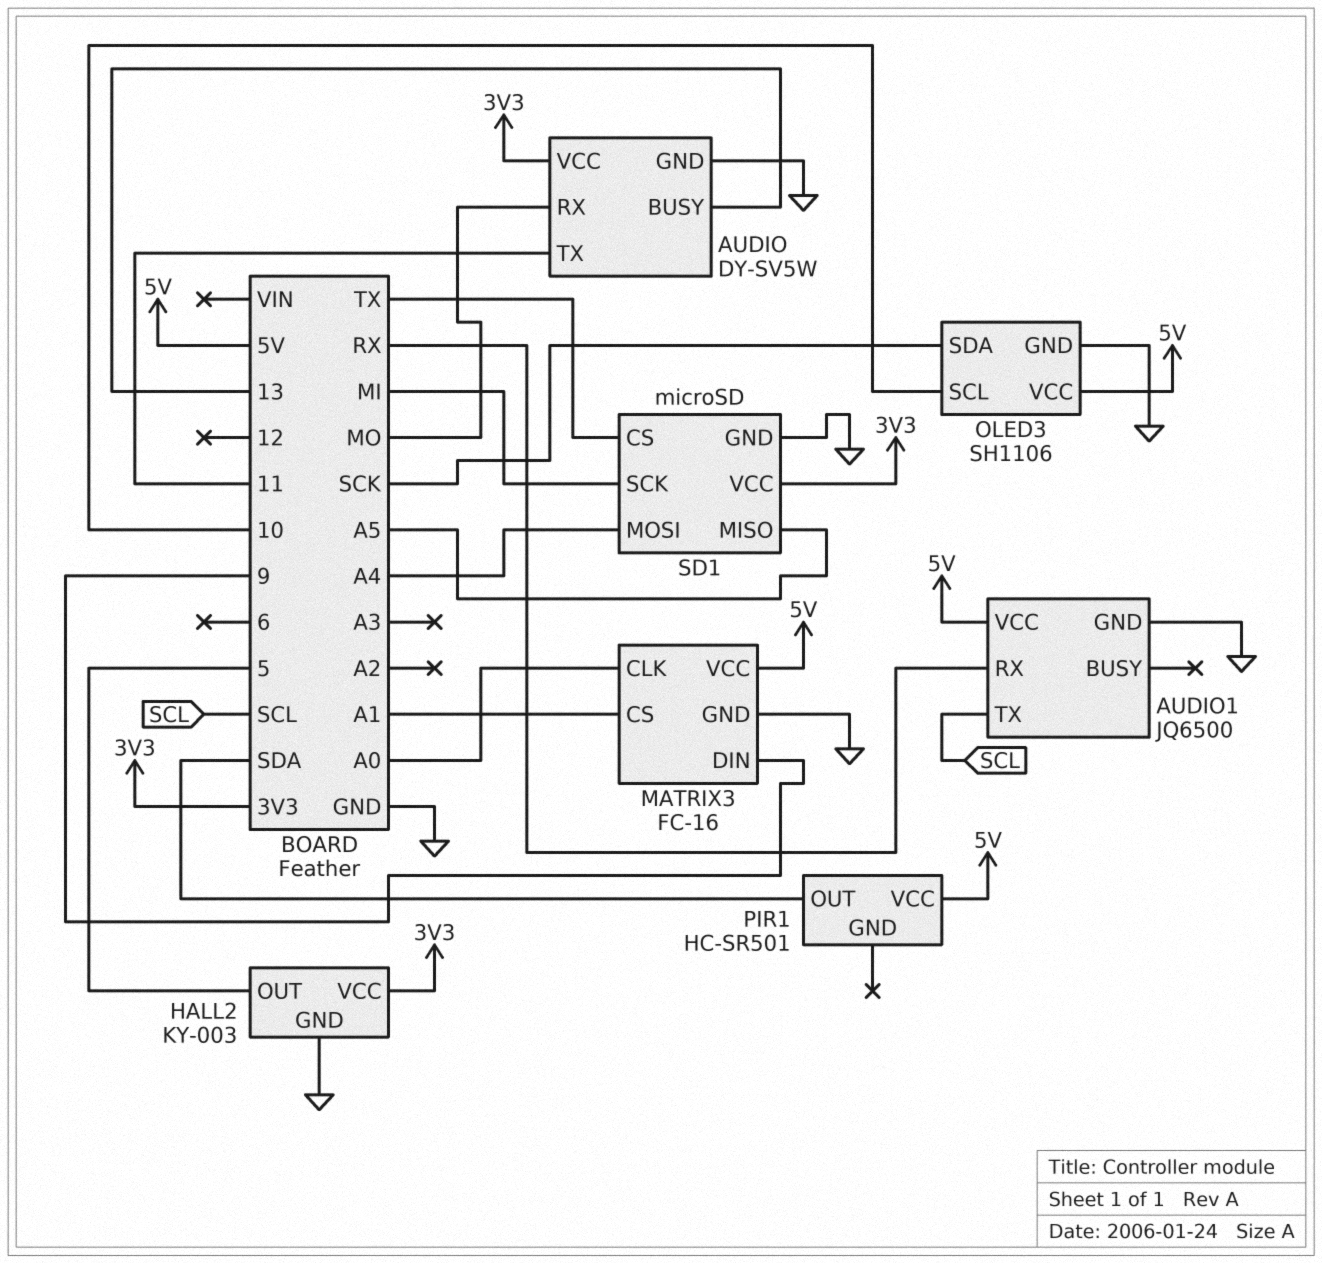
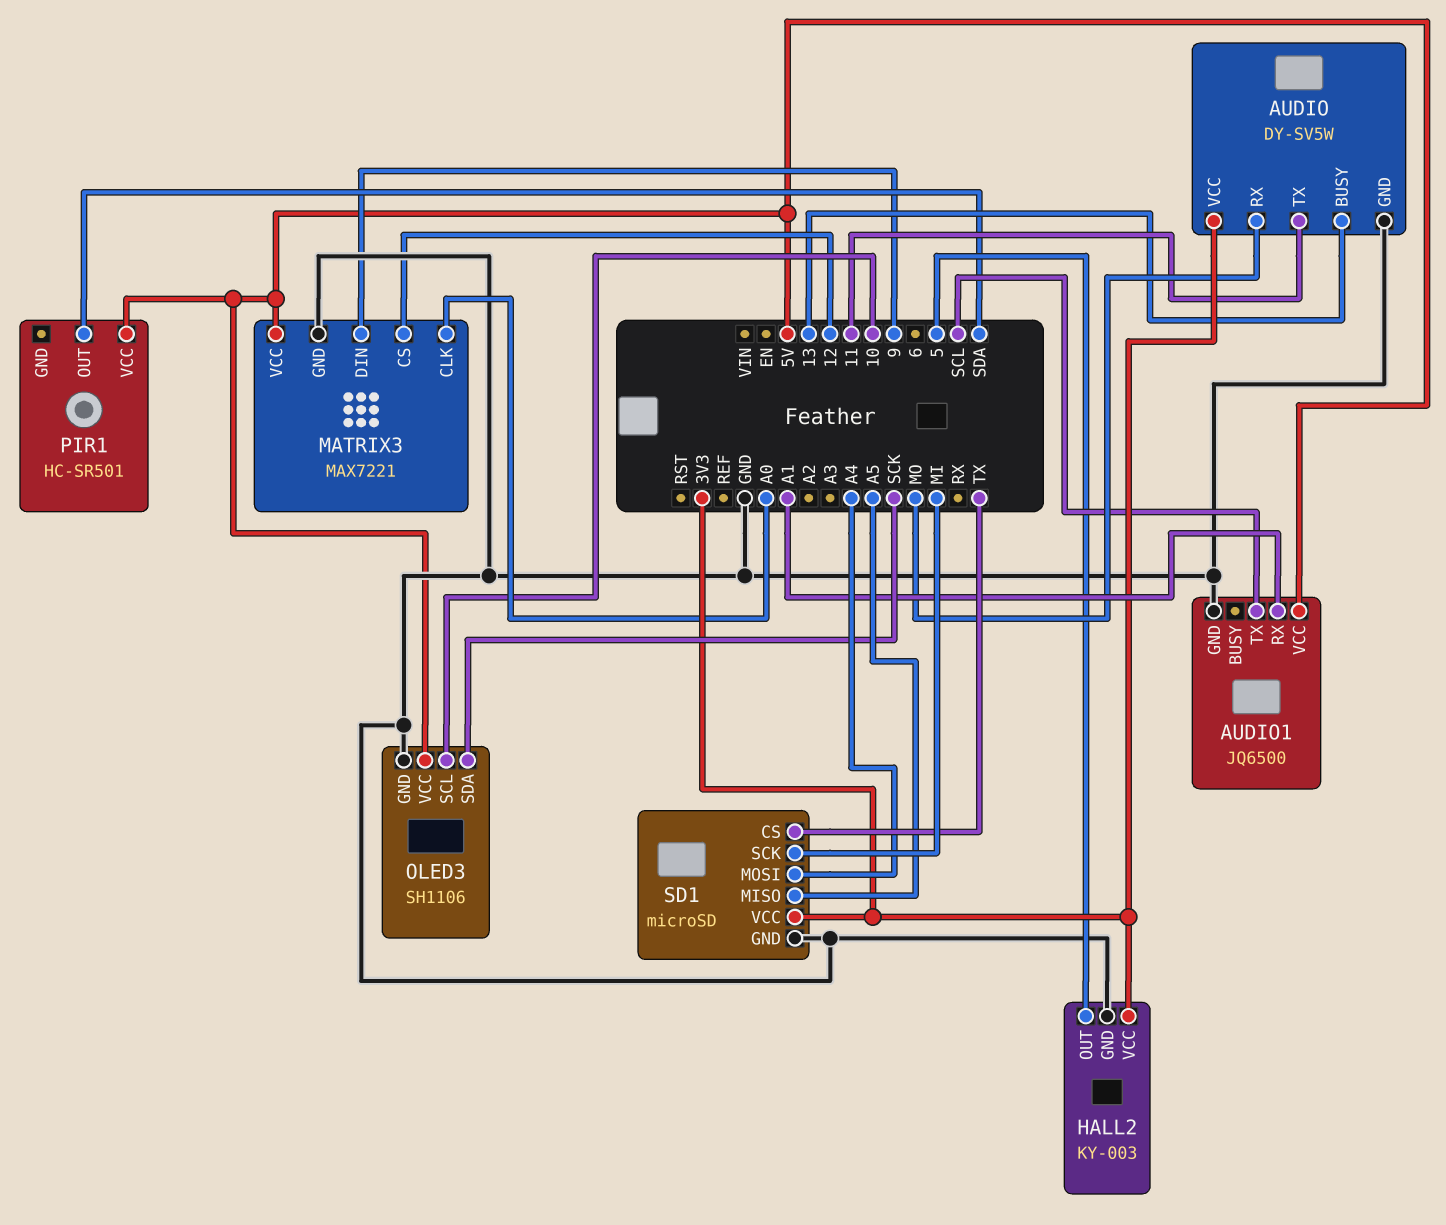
AUDIO1 pin RX: RX -> A1
MATRIX3: FC-16 -> MAX7221
MATRIX3 pin CS: A1 -> 12

